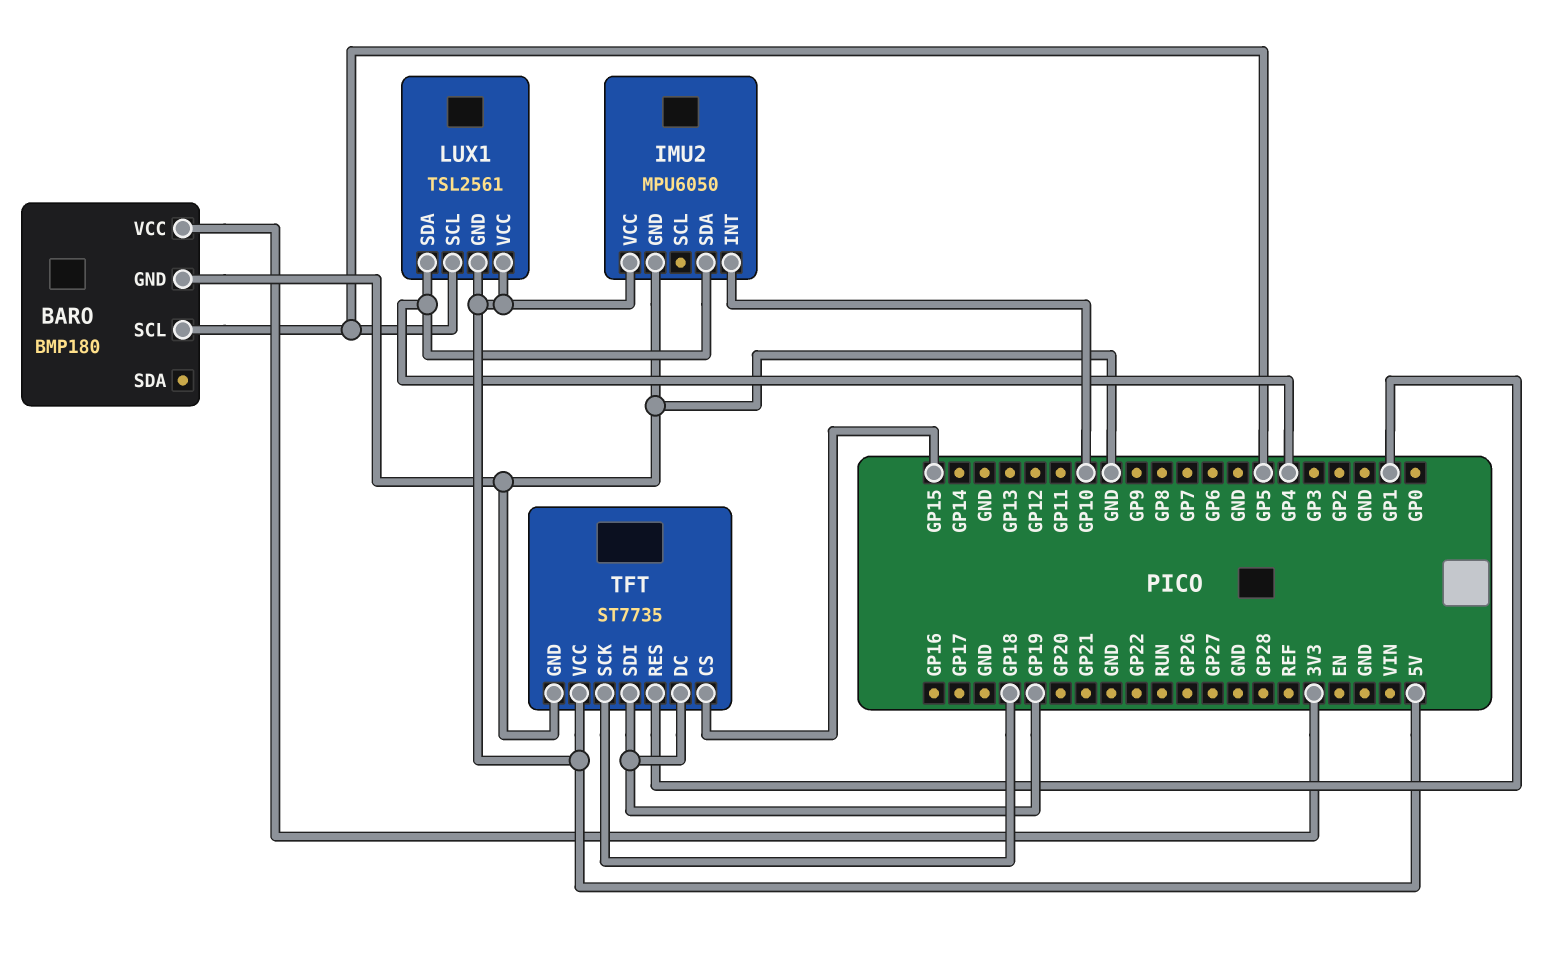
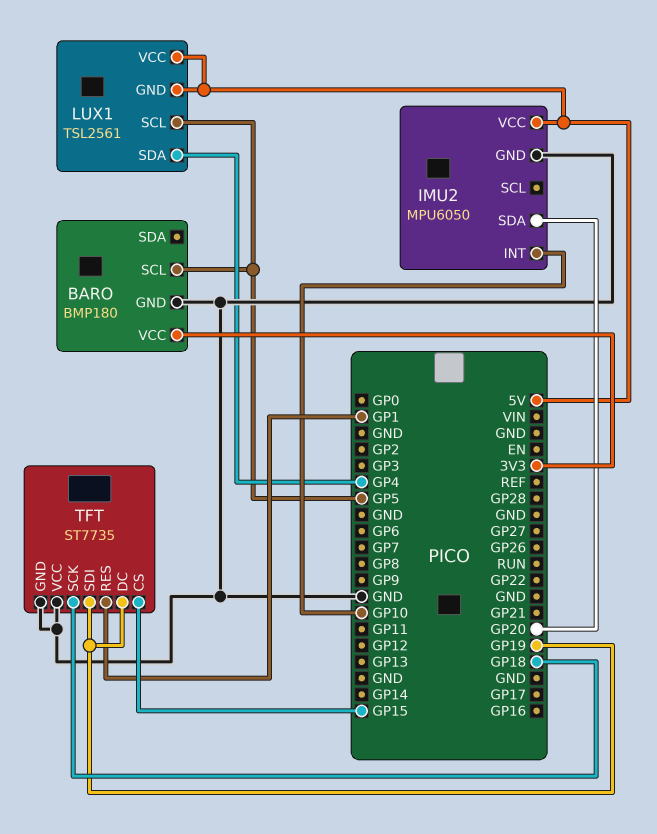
IMU2 pin SDA: GP4 -> GP20
TFT pin VCC: 5V -> GND

